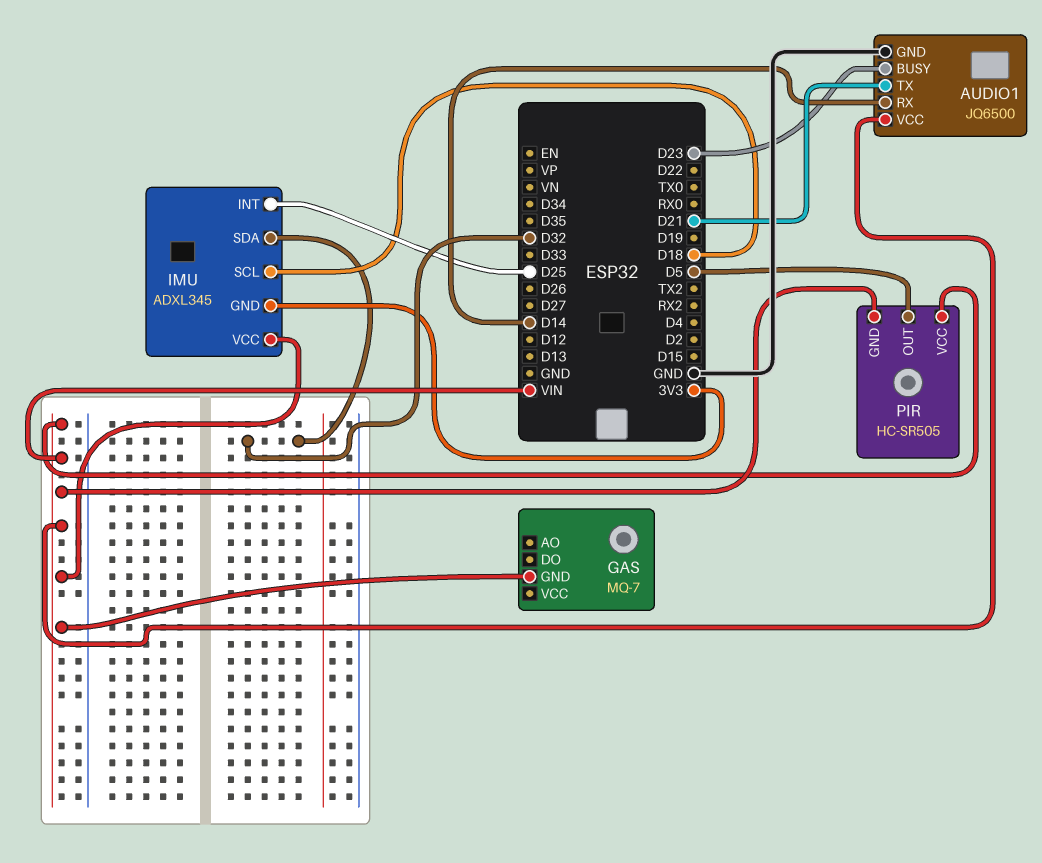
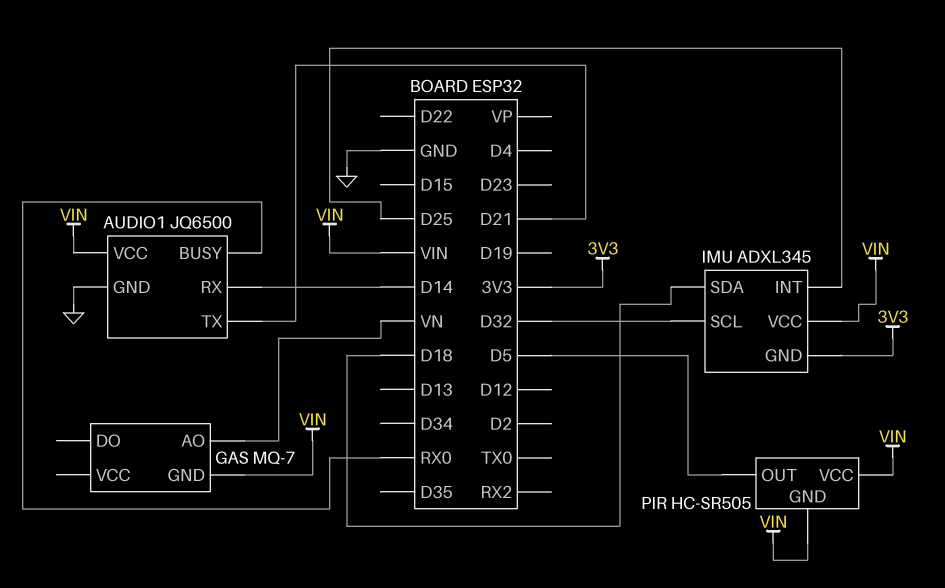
AUDIO1 pin BUSY: D23 -> RX0
GAS pin AO: none -> VN
IMU pin SCL: D18 -> D32
IMU pin SDA: D32 -> D18

